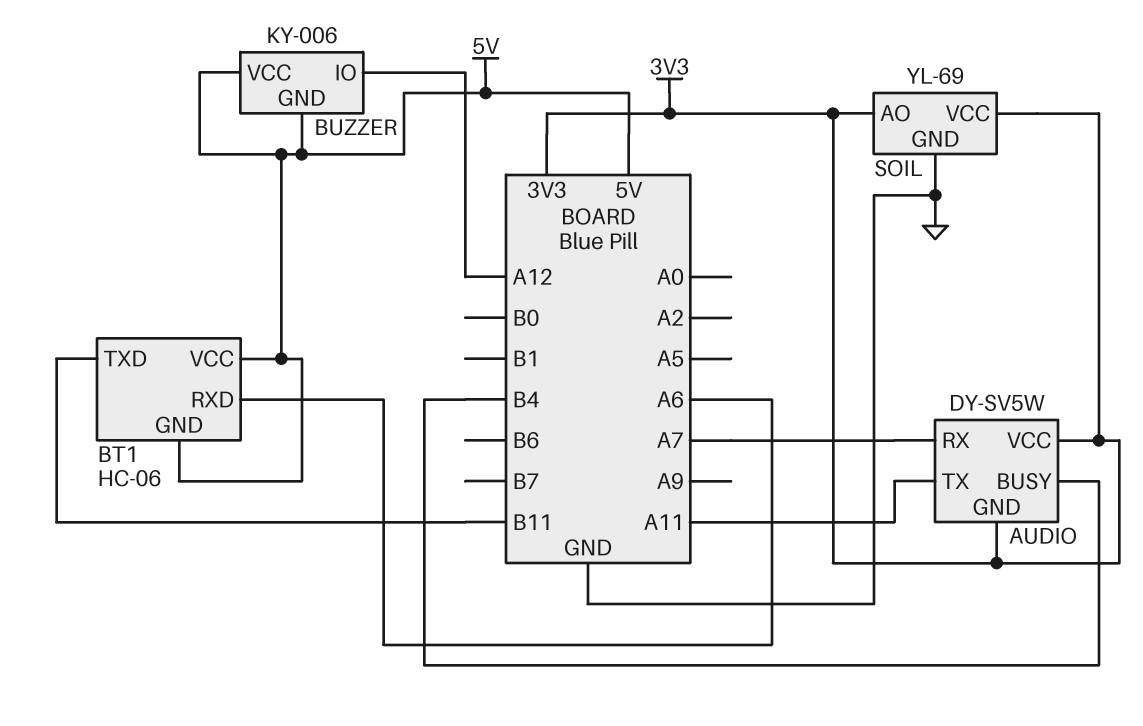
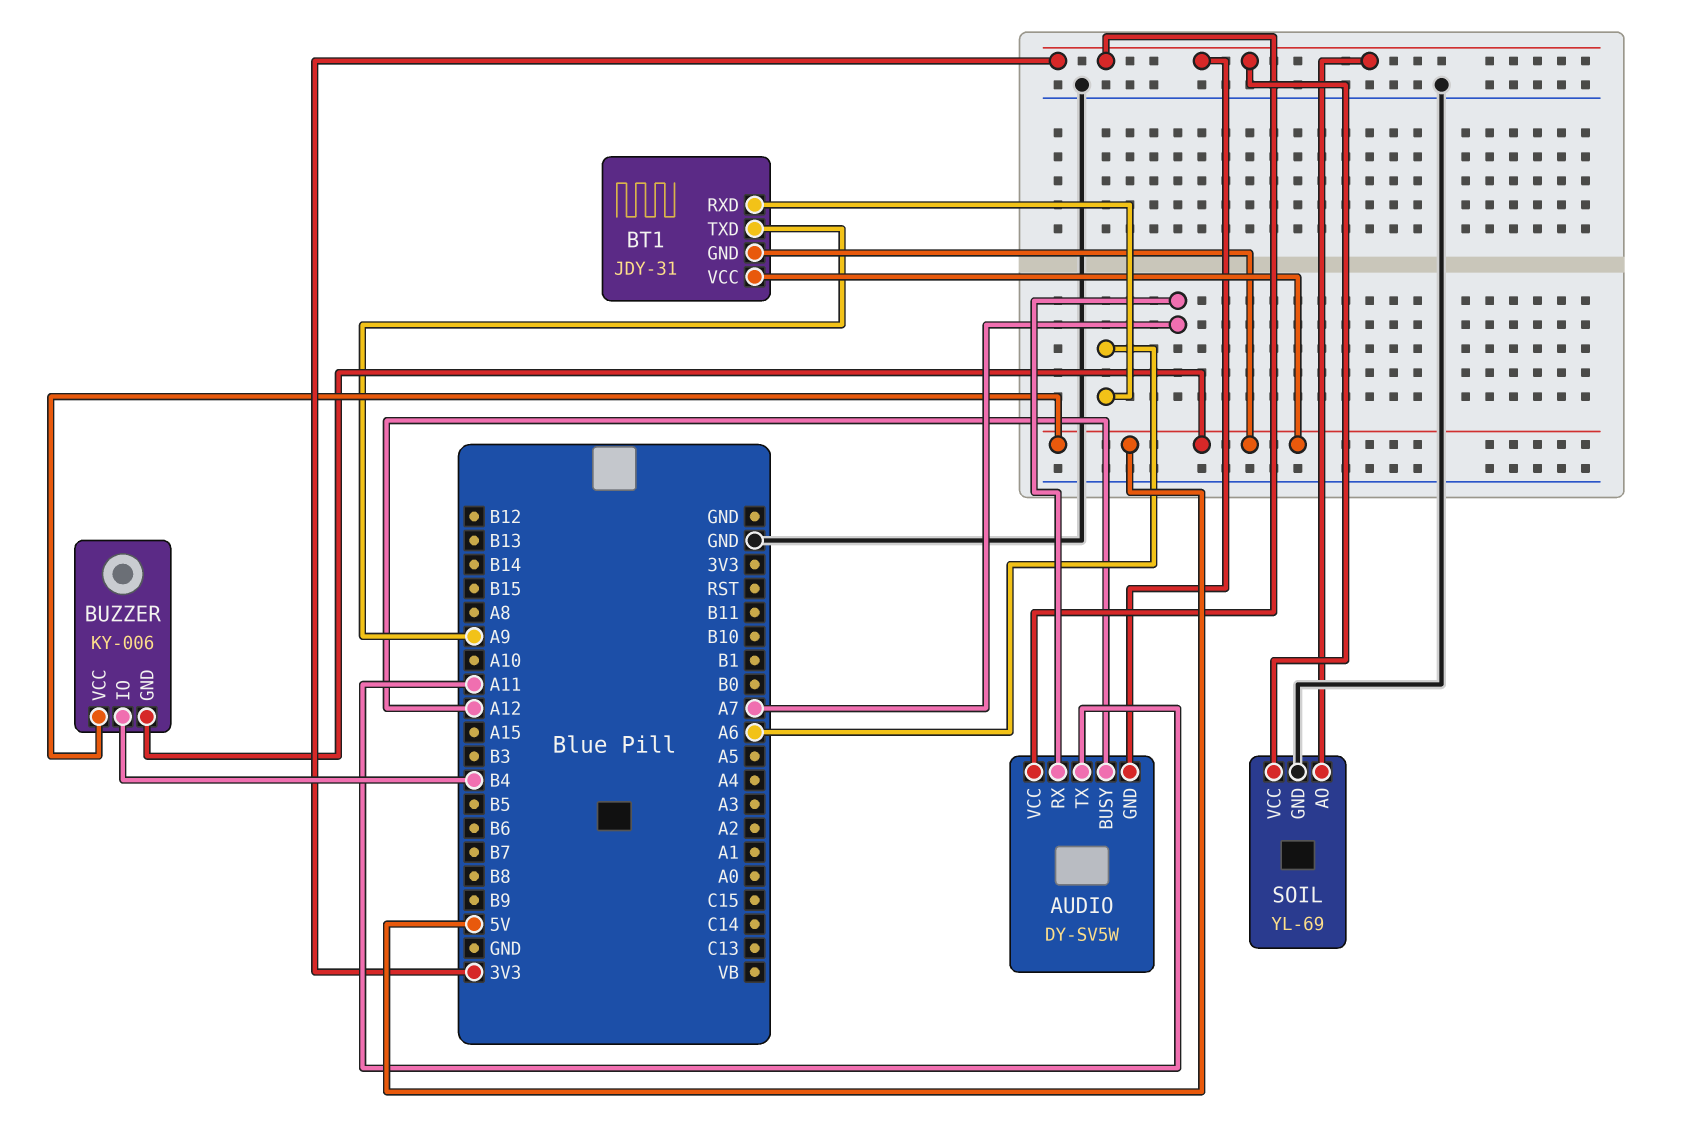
AUDIO pin BUSY: B4 -> A12
BT1: HC-06 -> JDY-31
BT1 pin TXD: B11 -> A9
BUZZER pin IO: A12 -> B4

